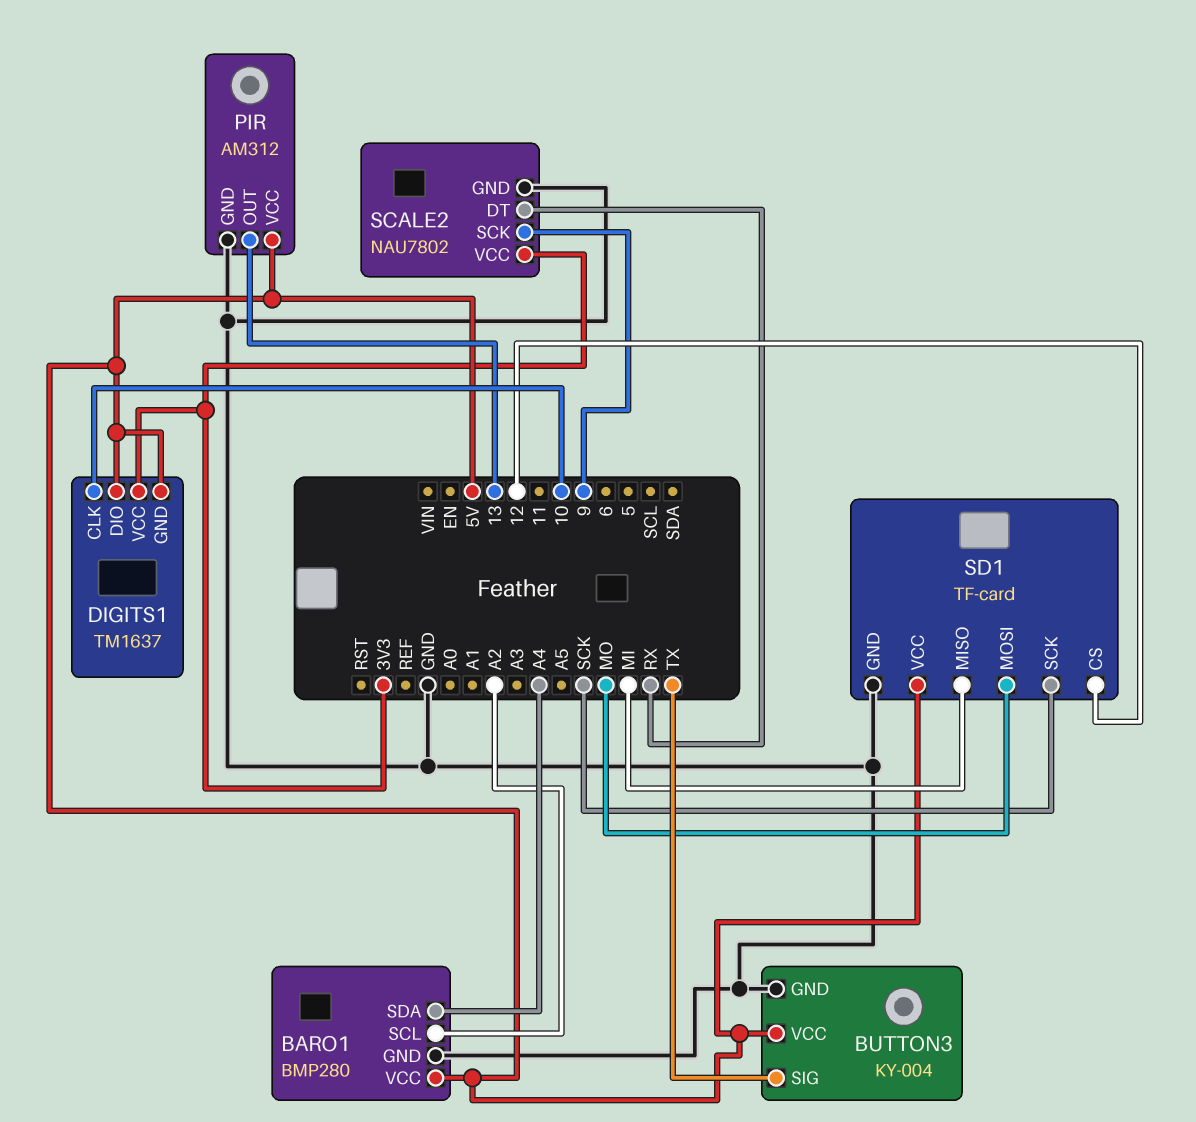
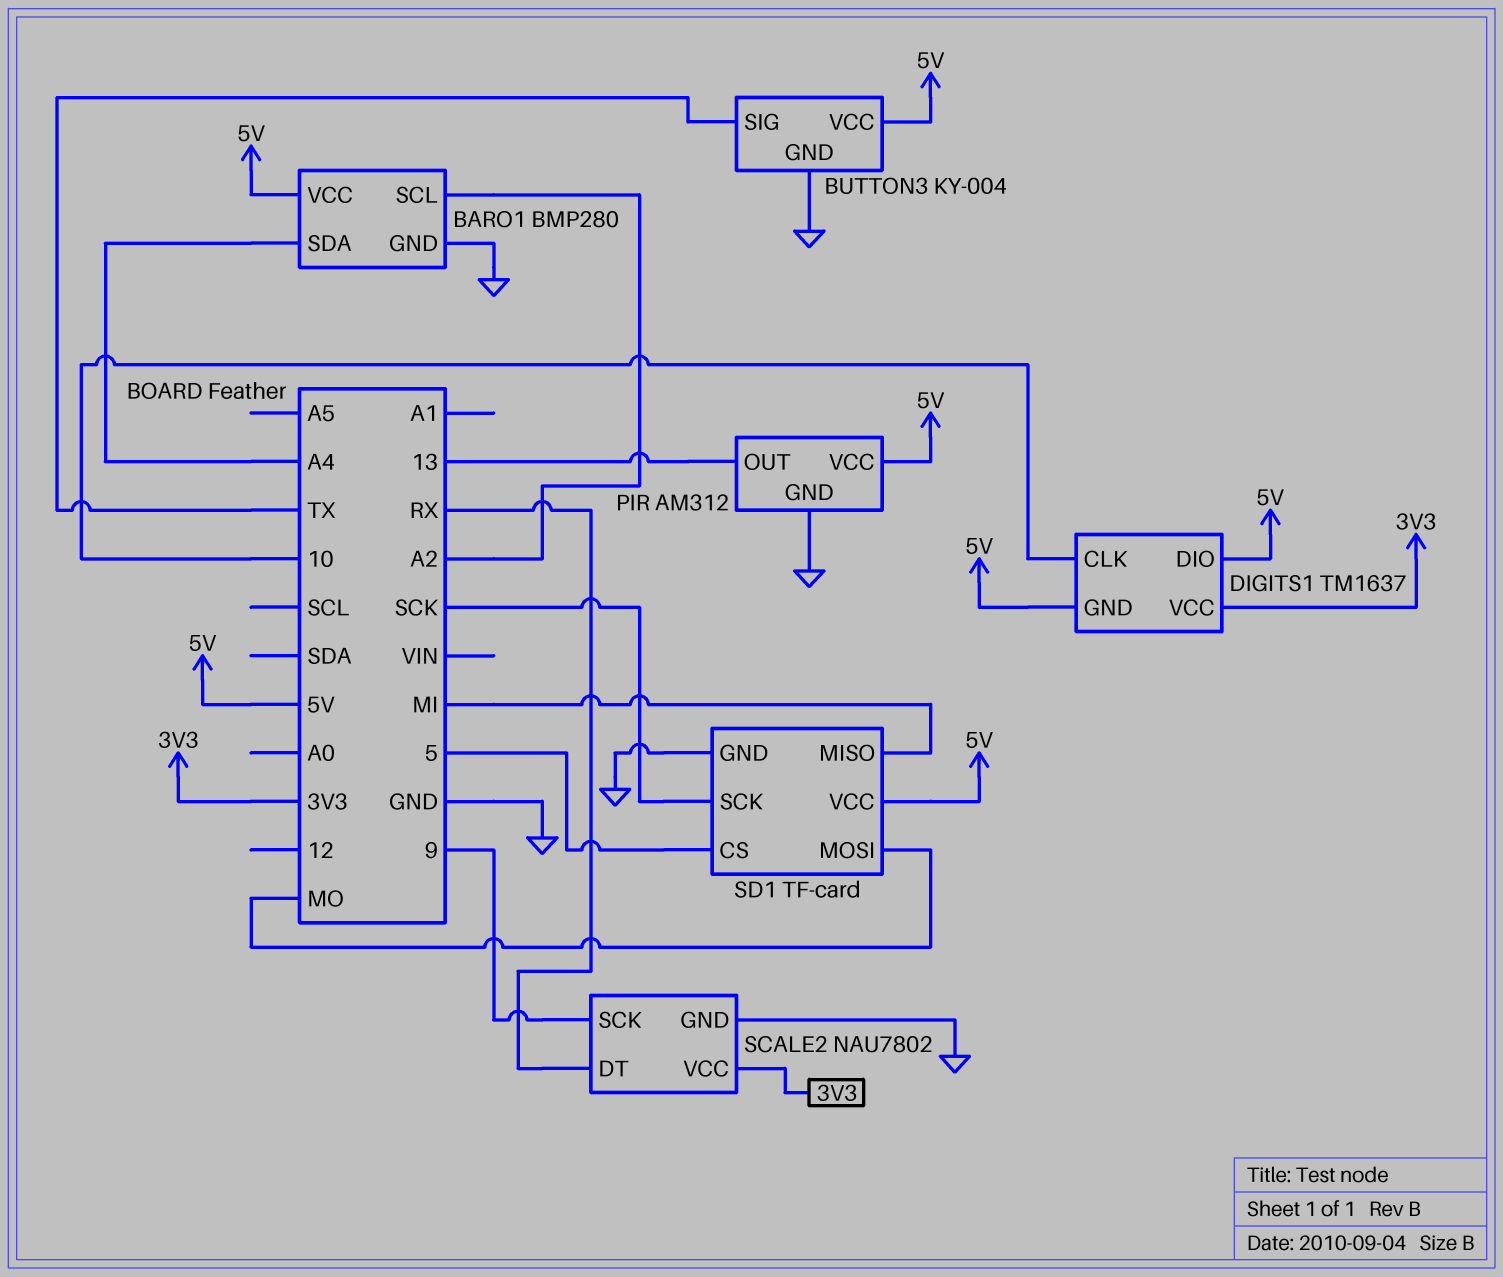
SD1 pin CS: 12 -> 5

